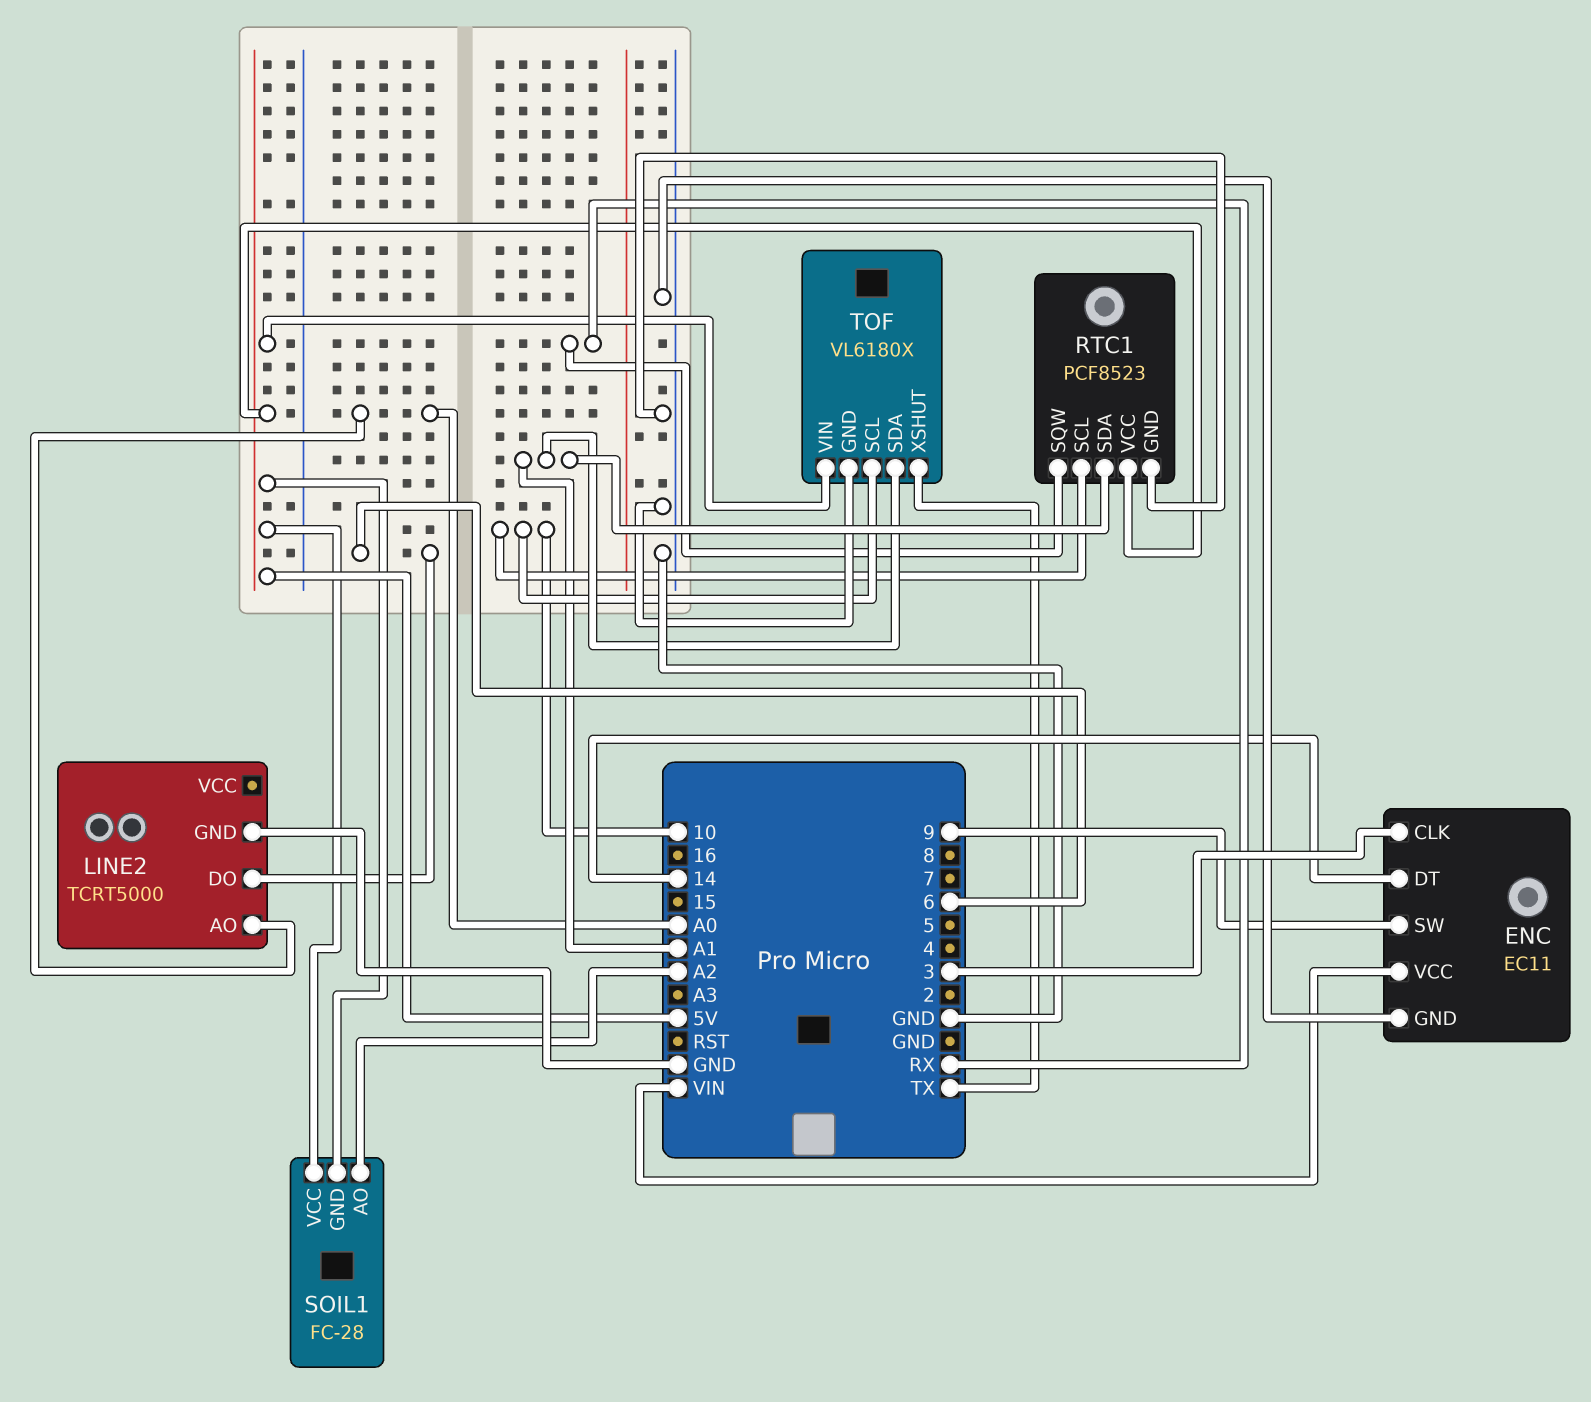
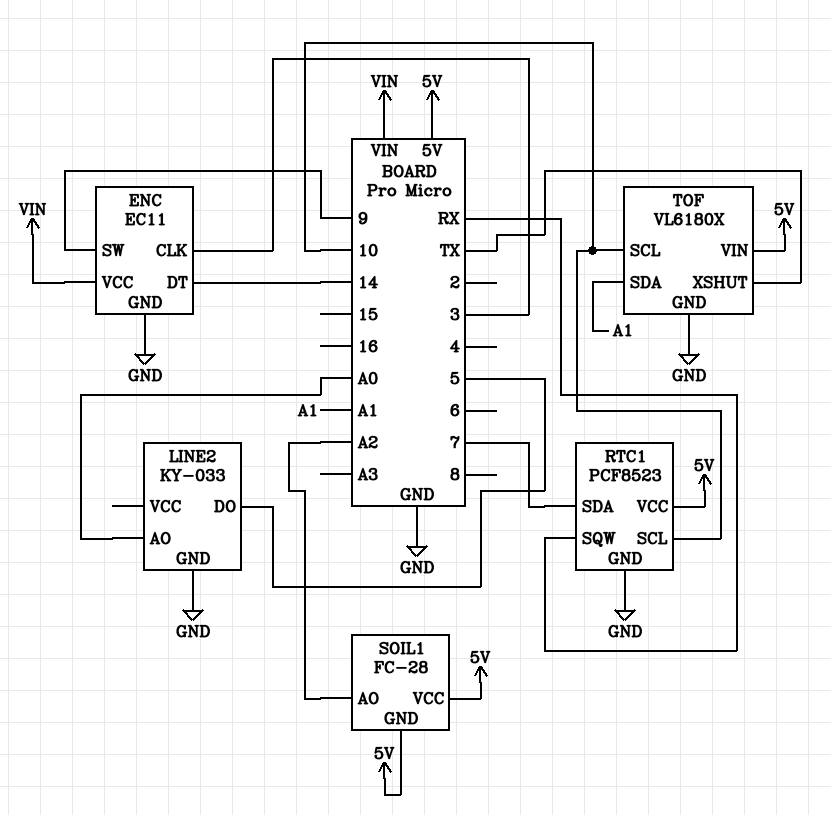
LINE2: TCRT5000 -> KY-033
LINE2 pin DO: 6 -> 5
RTC1 pin SDA: A1 -> 7

